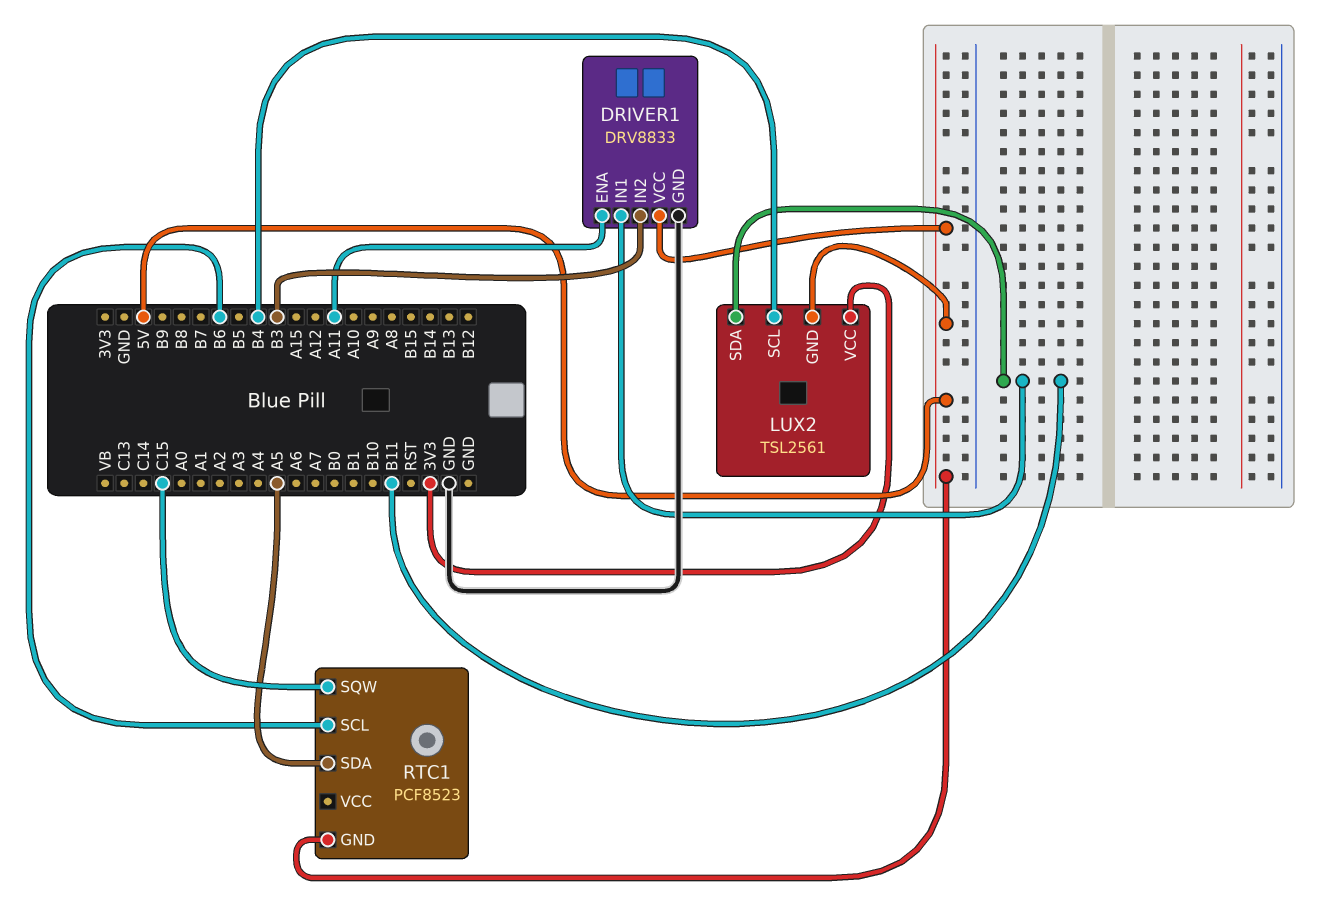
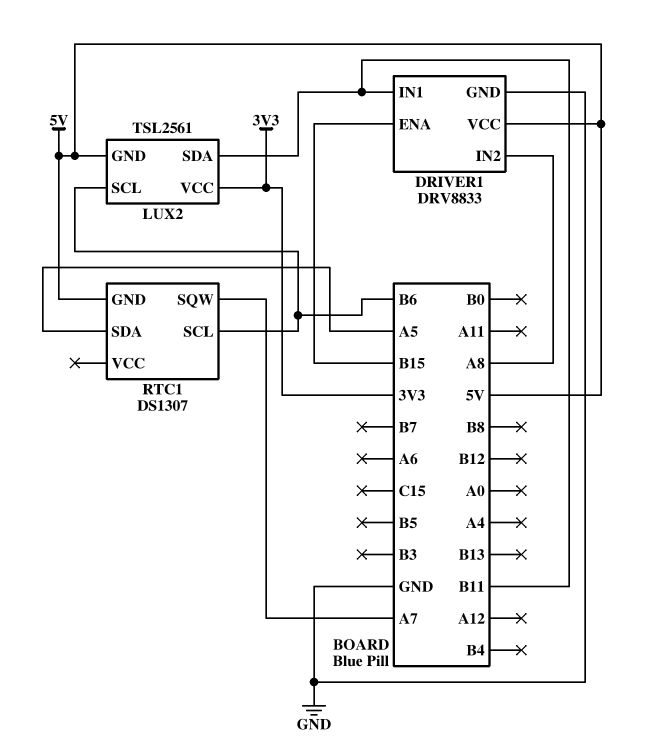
DRIVER1 pin ENA: A11 -> B15
DRIVER1 pin IN2: B3 -> A8
LUX2 pin SCL: B4 -> B6
RTC1: PCF8523 -> DS1307
RTC1 pin SQW: C15 -> A7

